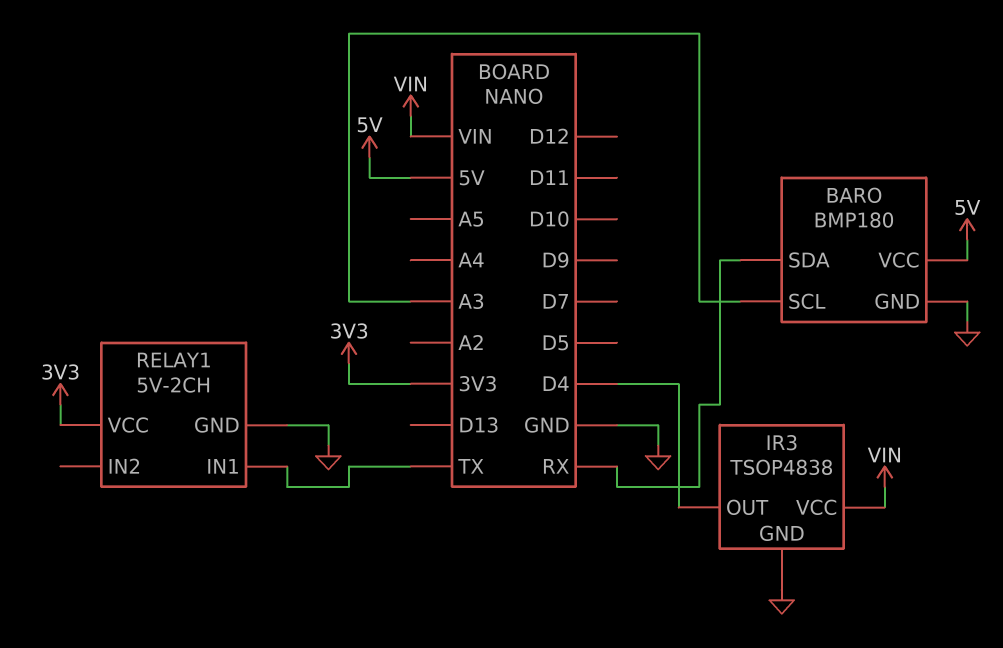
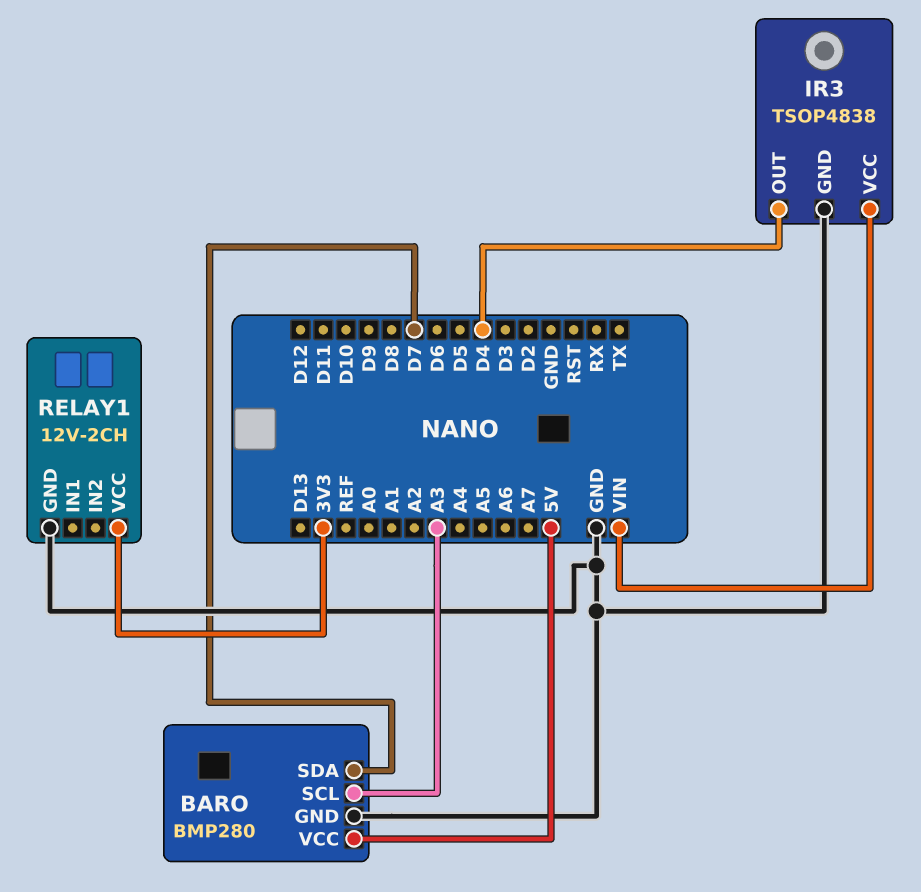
BARO: BMP180 -> BMP280
BARO pin SDA: RX -> D7
RELAY1: 5V-2CH -> 12V-2CH
RELAY1 pin IN1: TX -> none

